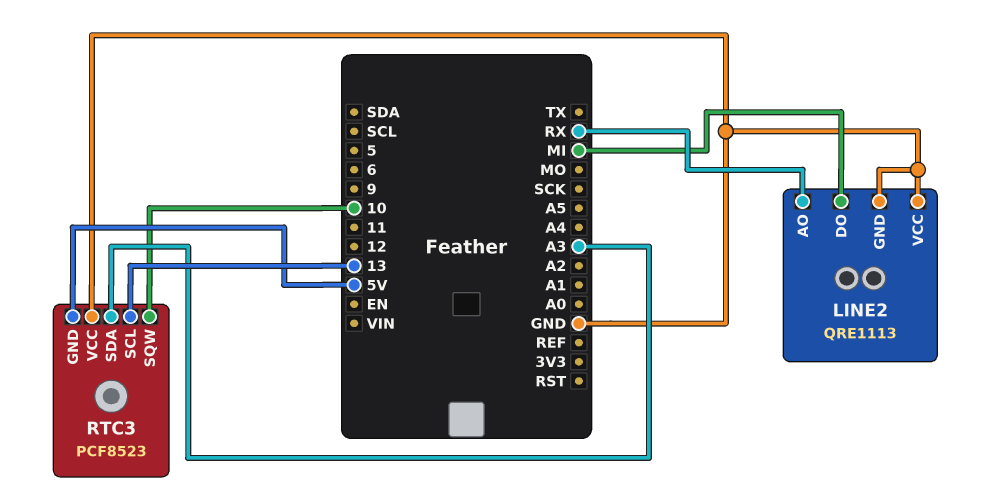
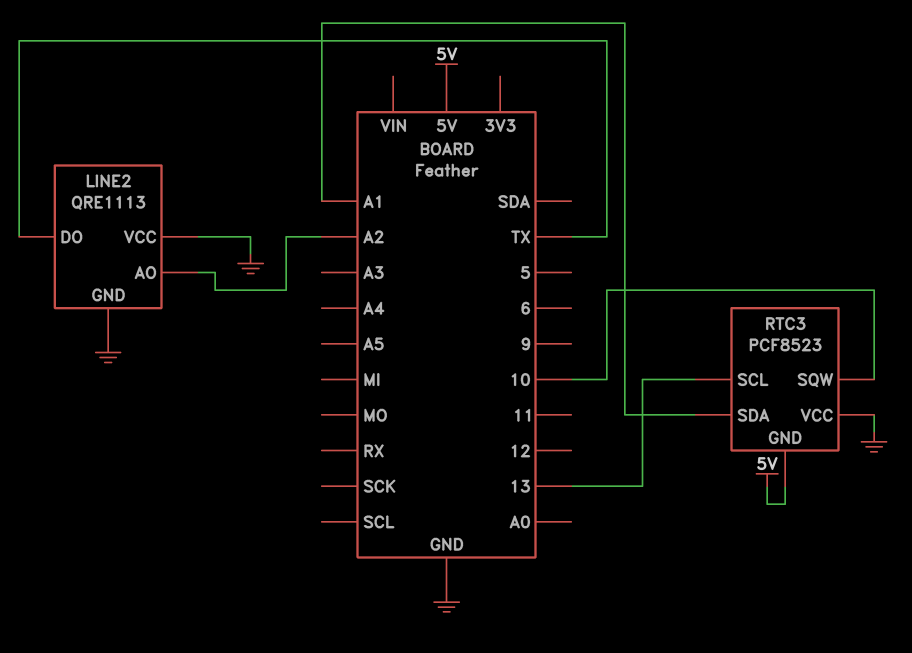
LINE2 pin AO: RX -> A2
LINE2 pin DO: MI -> TX
RTC3 pin SDA: A3 -> A1

